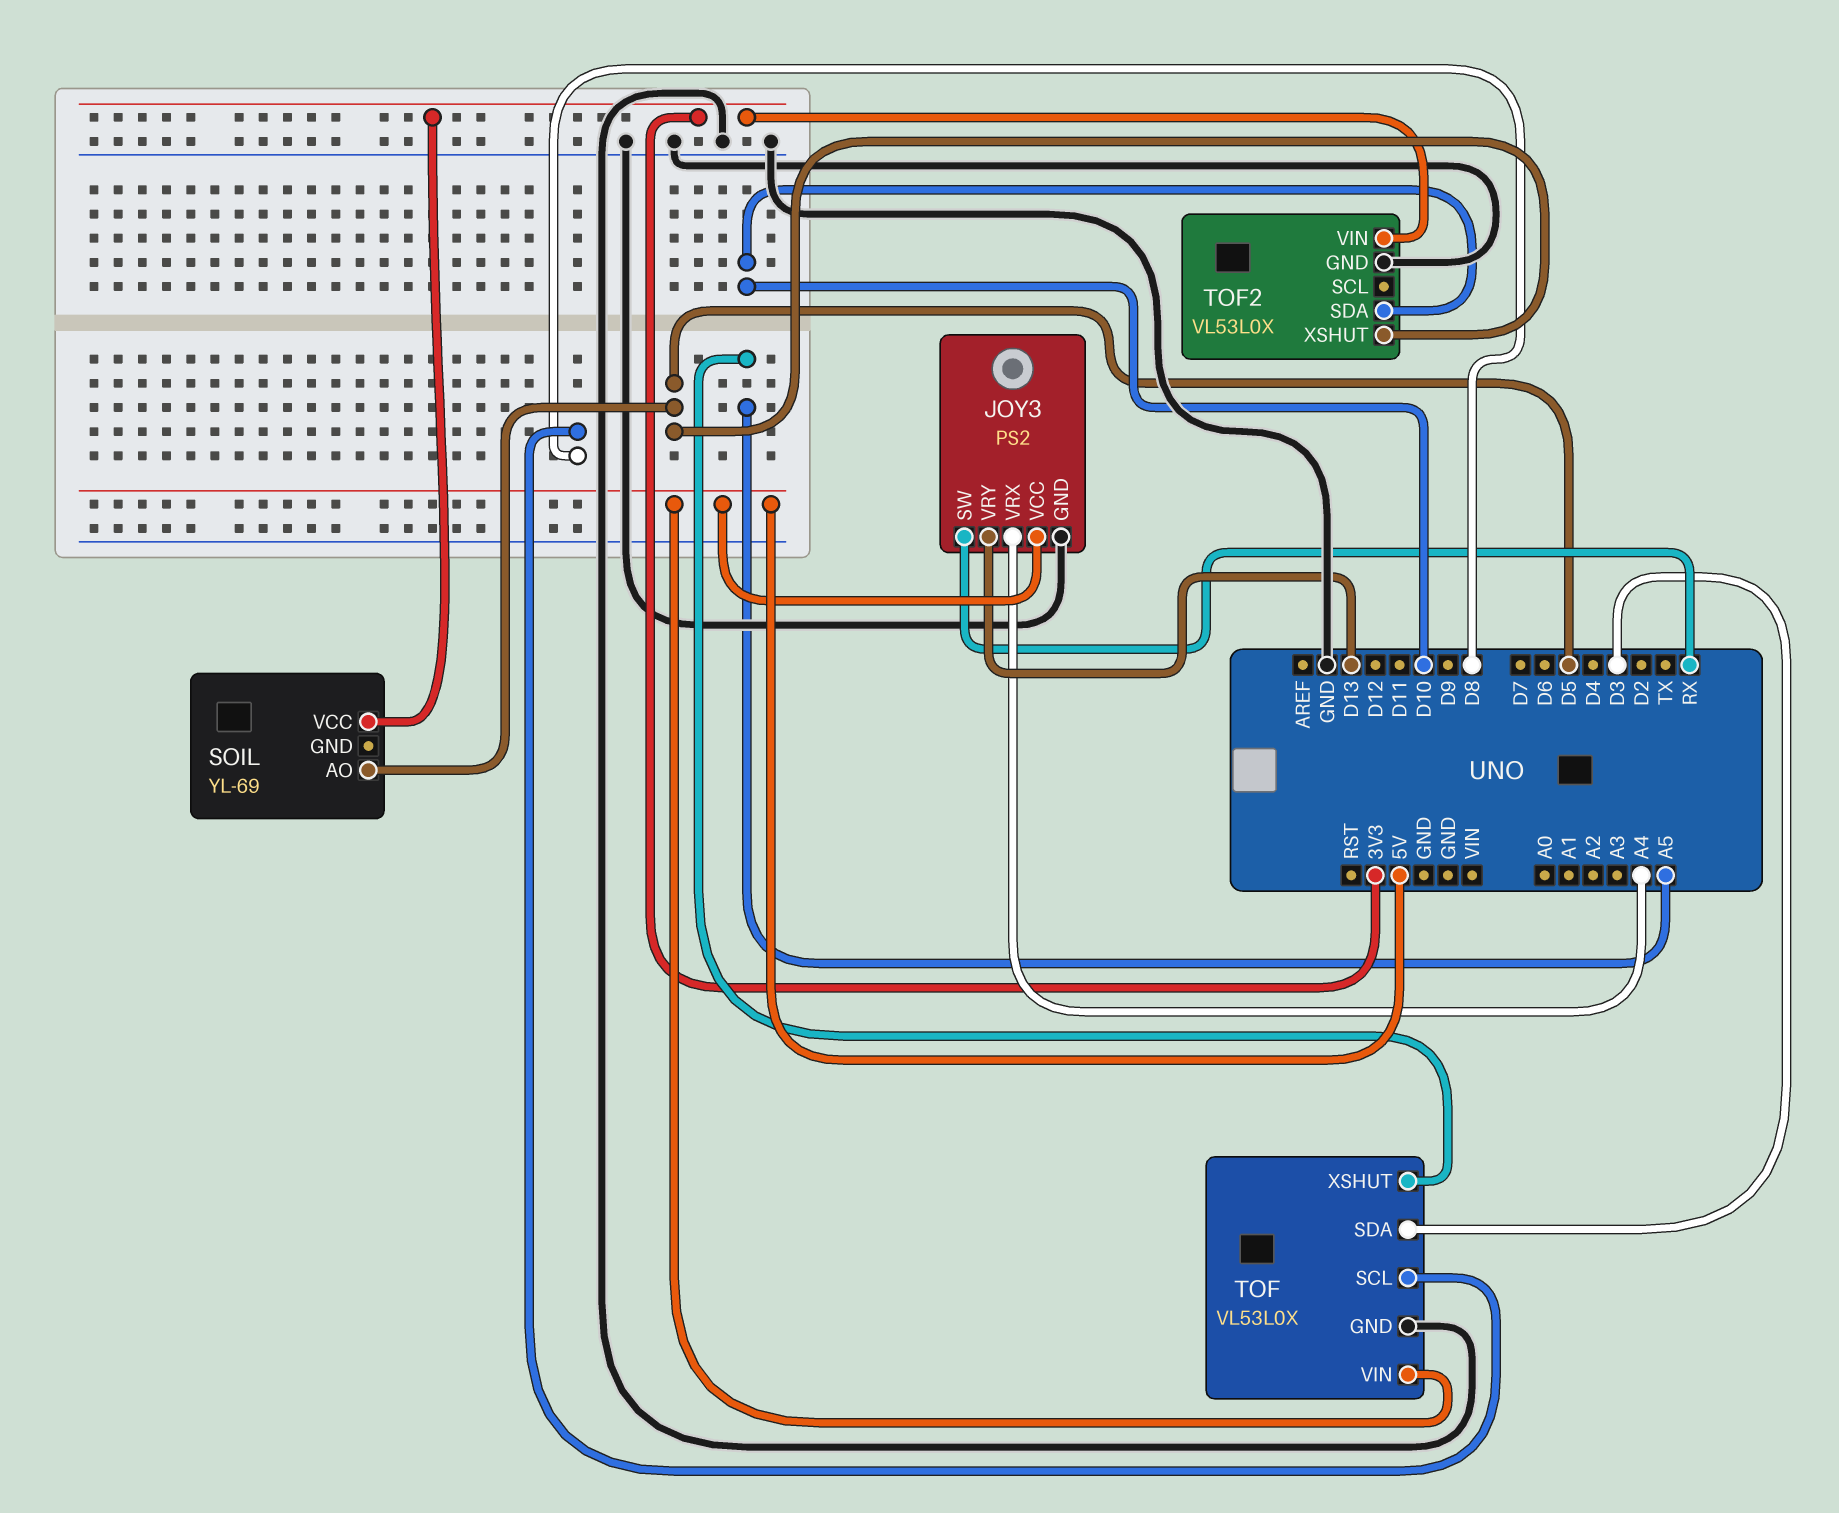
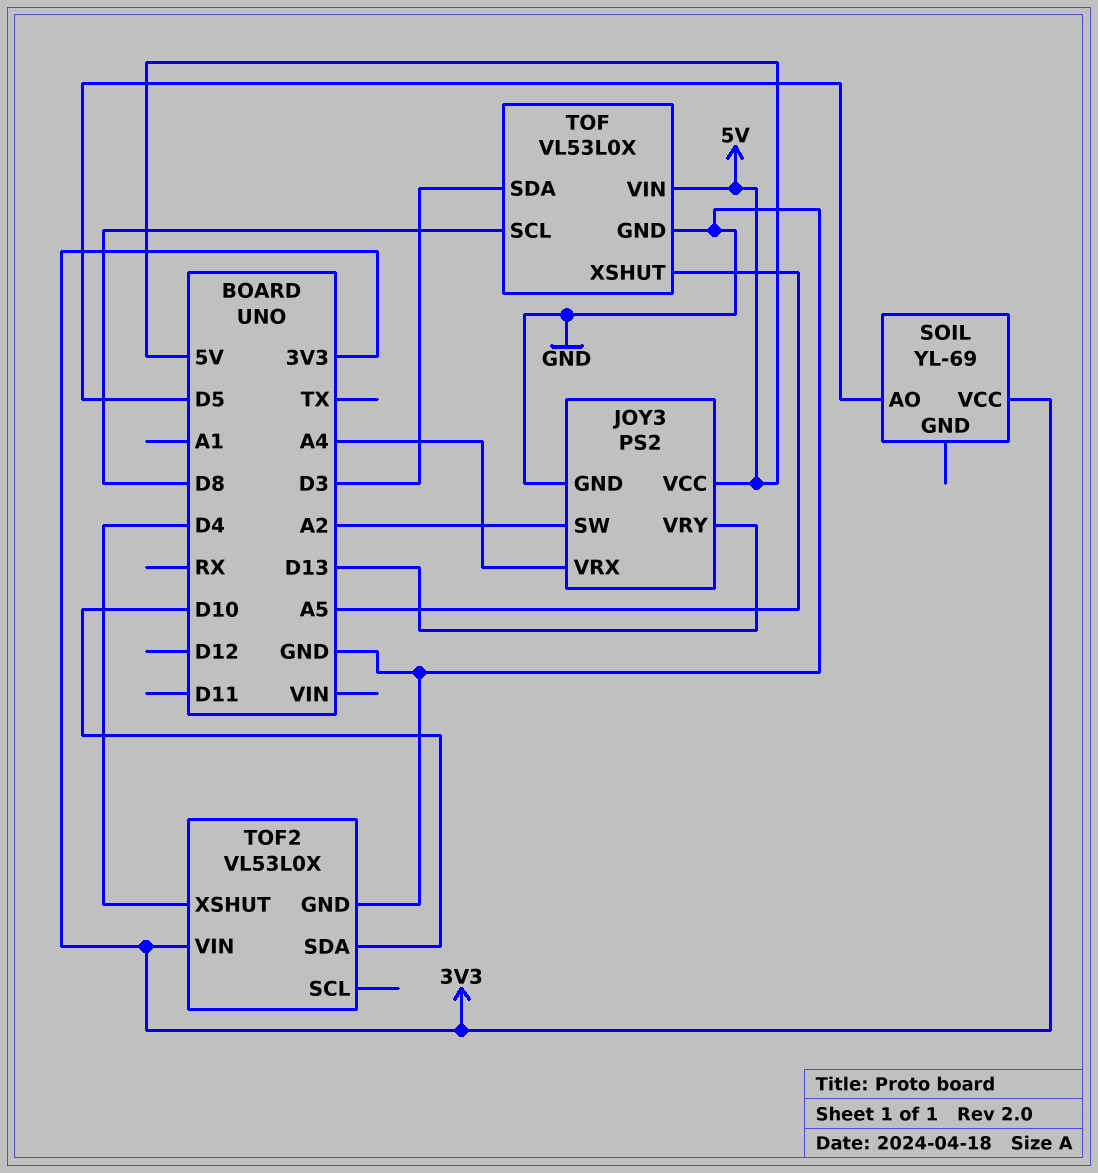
JOY3 pin SW: RX -> A2
TOF2 pin XSHUT: D5 -> D4

